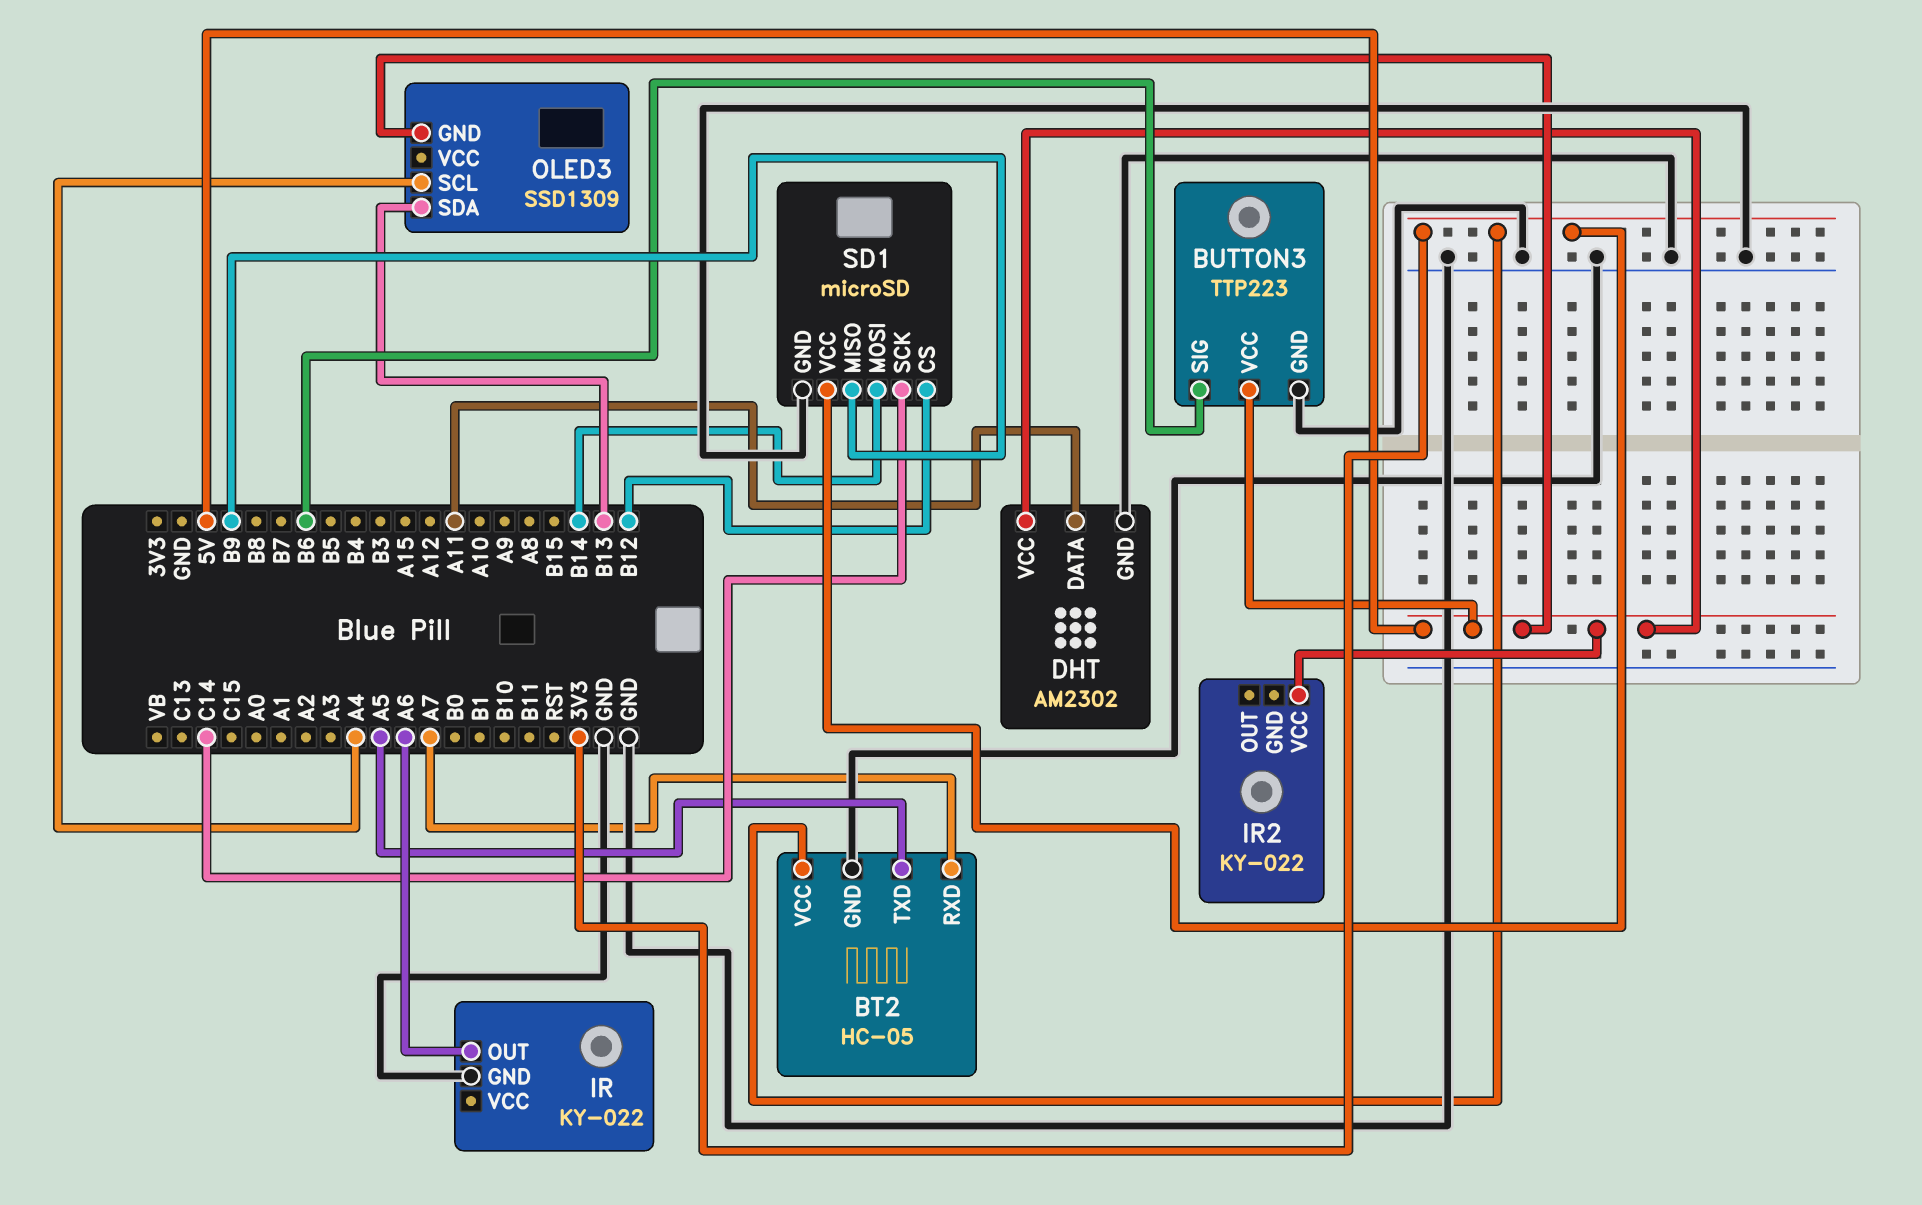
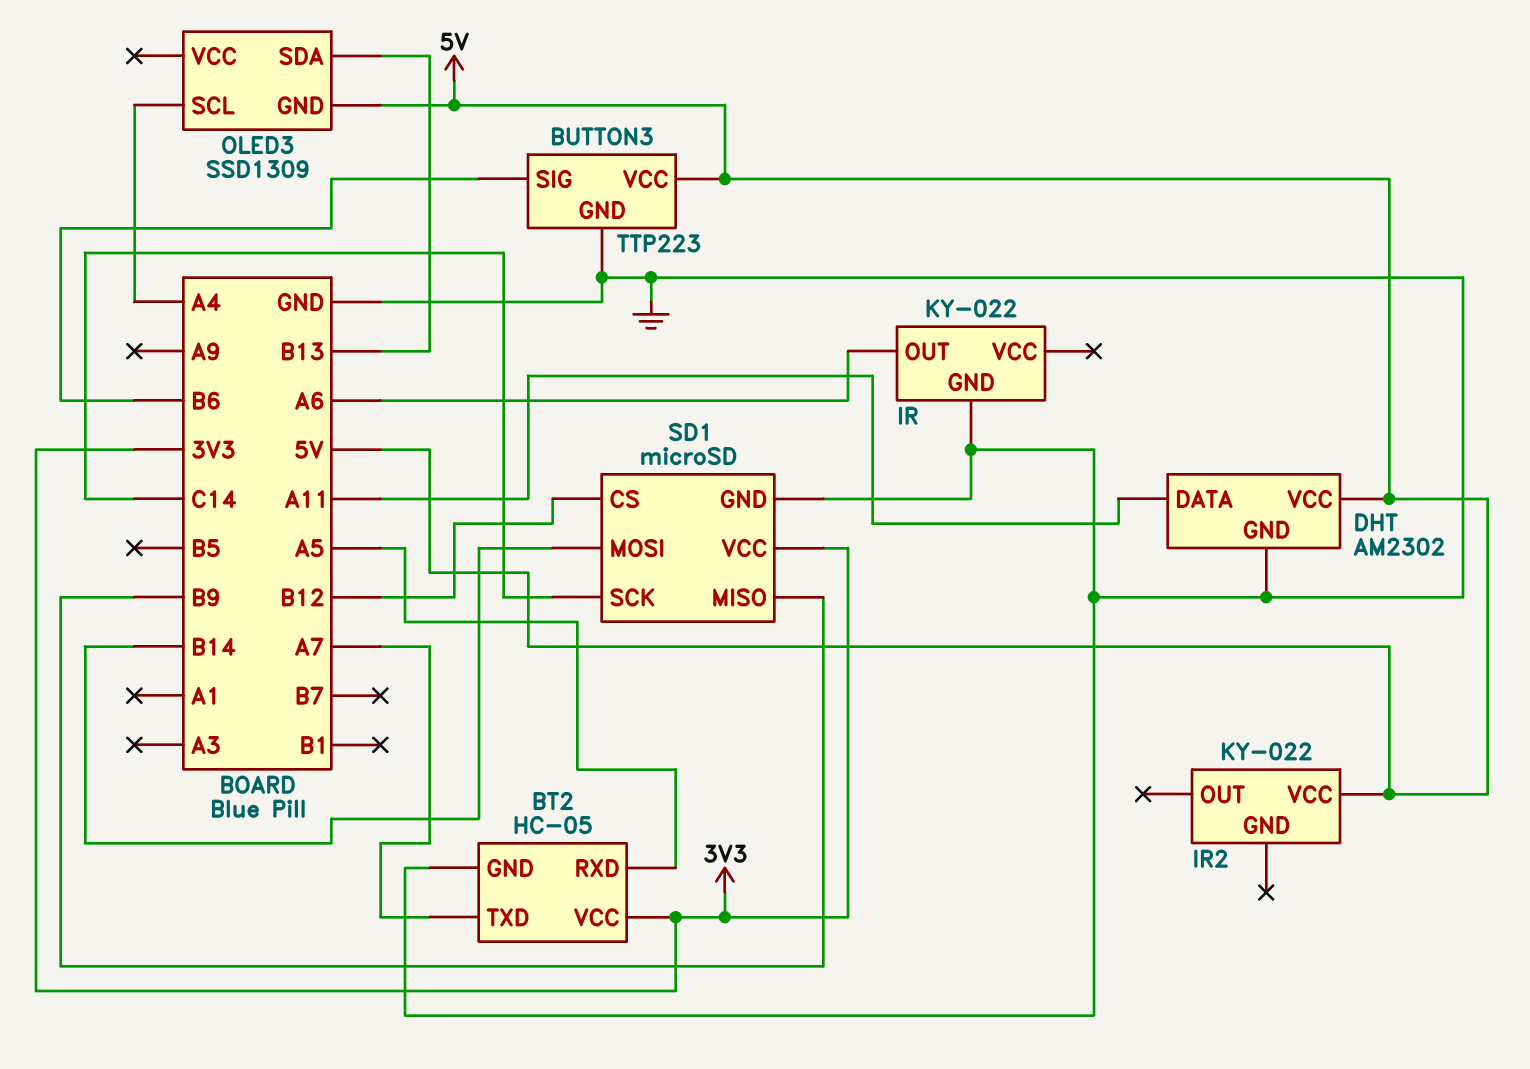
BT2 pin RXD: A7 -> A5
BT2 pin TXD: A5 -> A7

